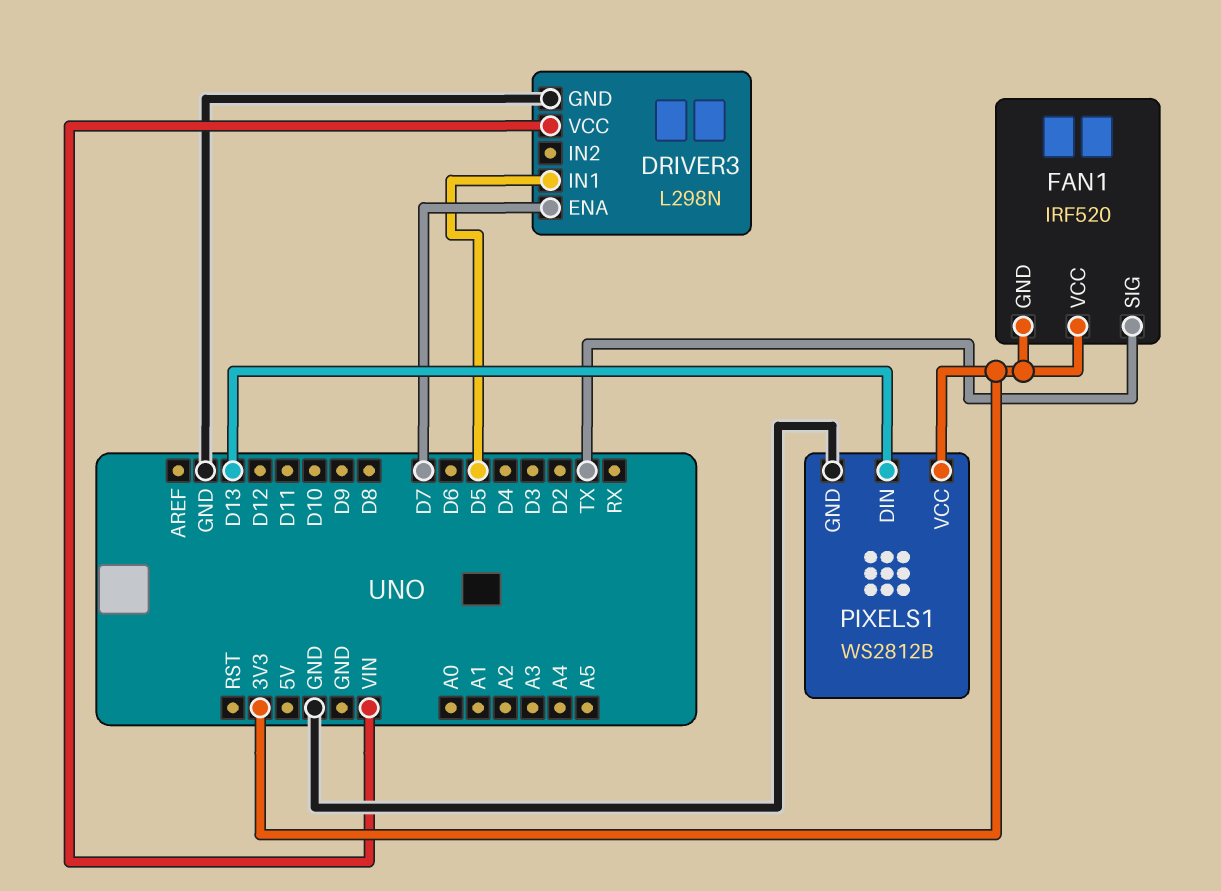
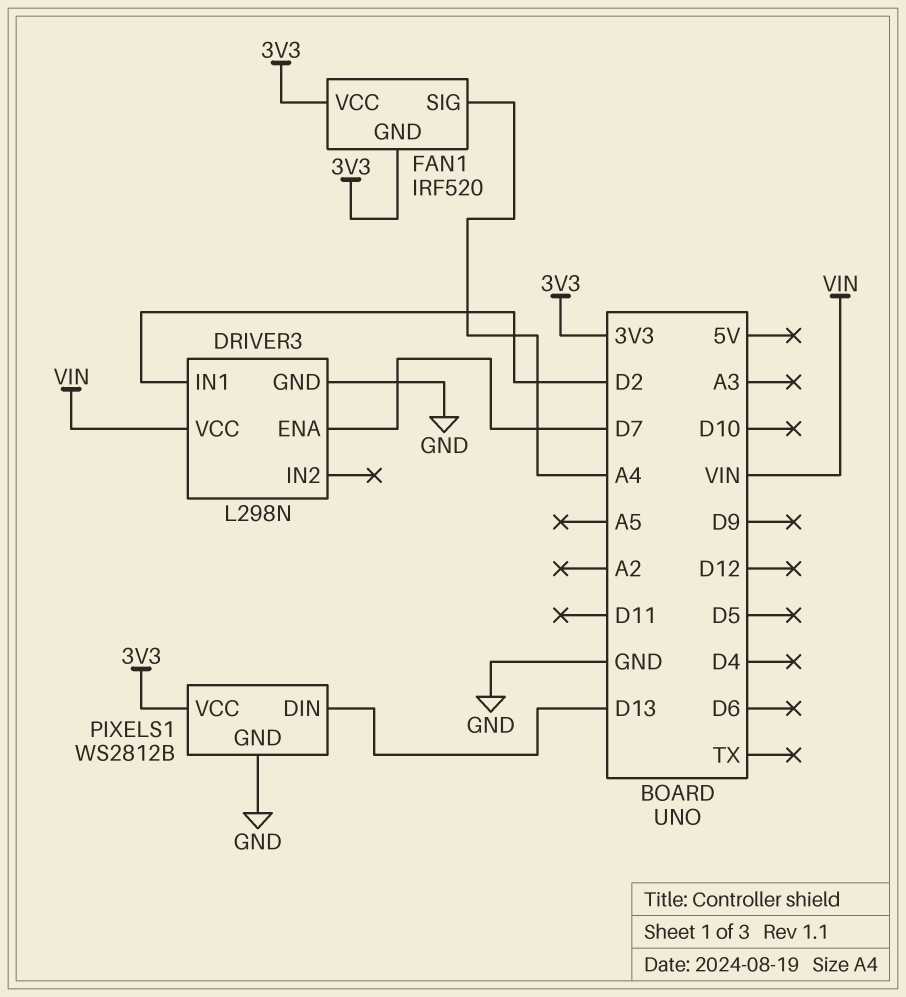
DRIVER3 pin IN1: D5 -> D2
FAN1 pin SIG: TX -> A4

